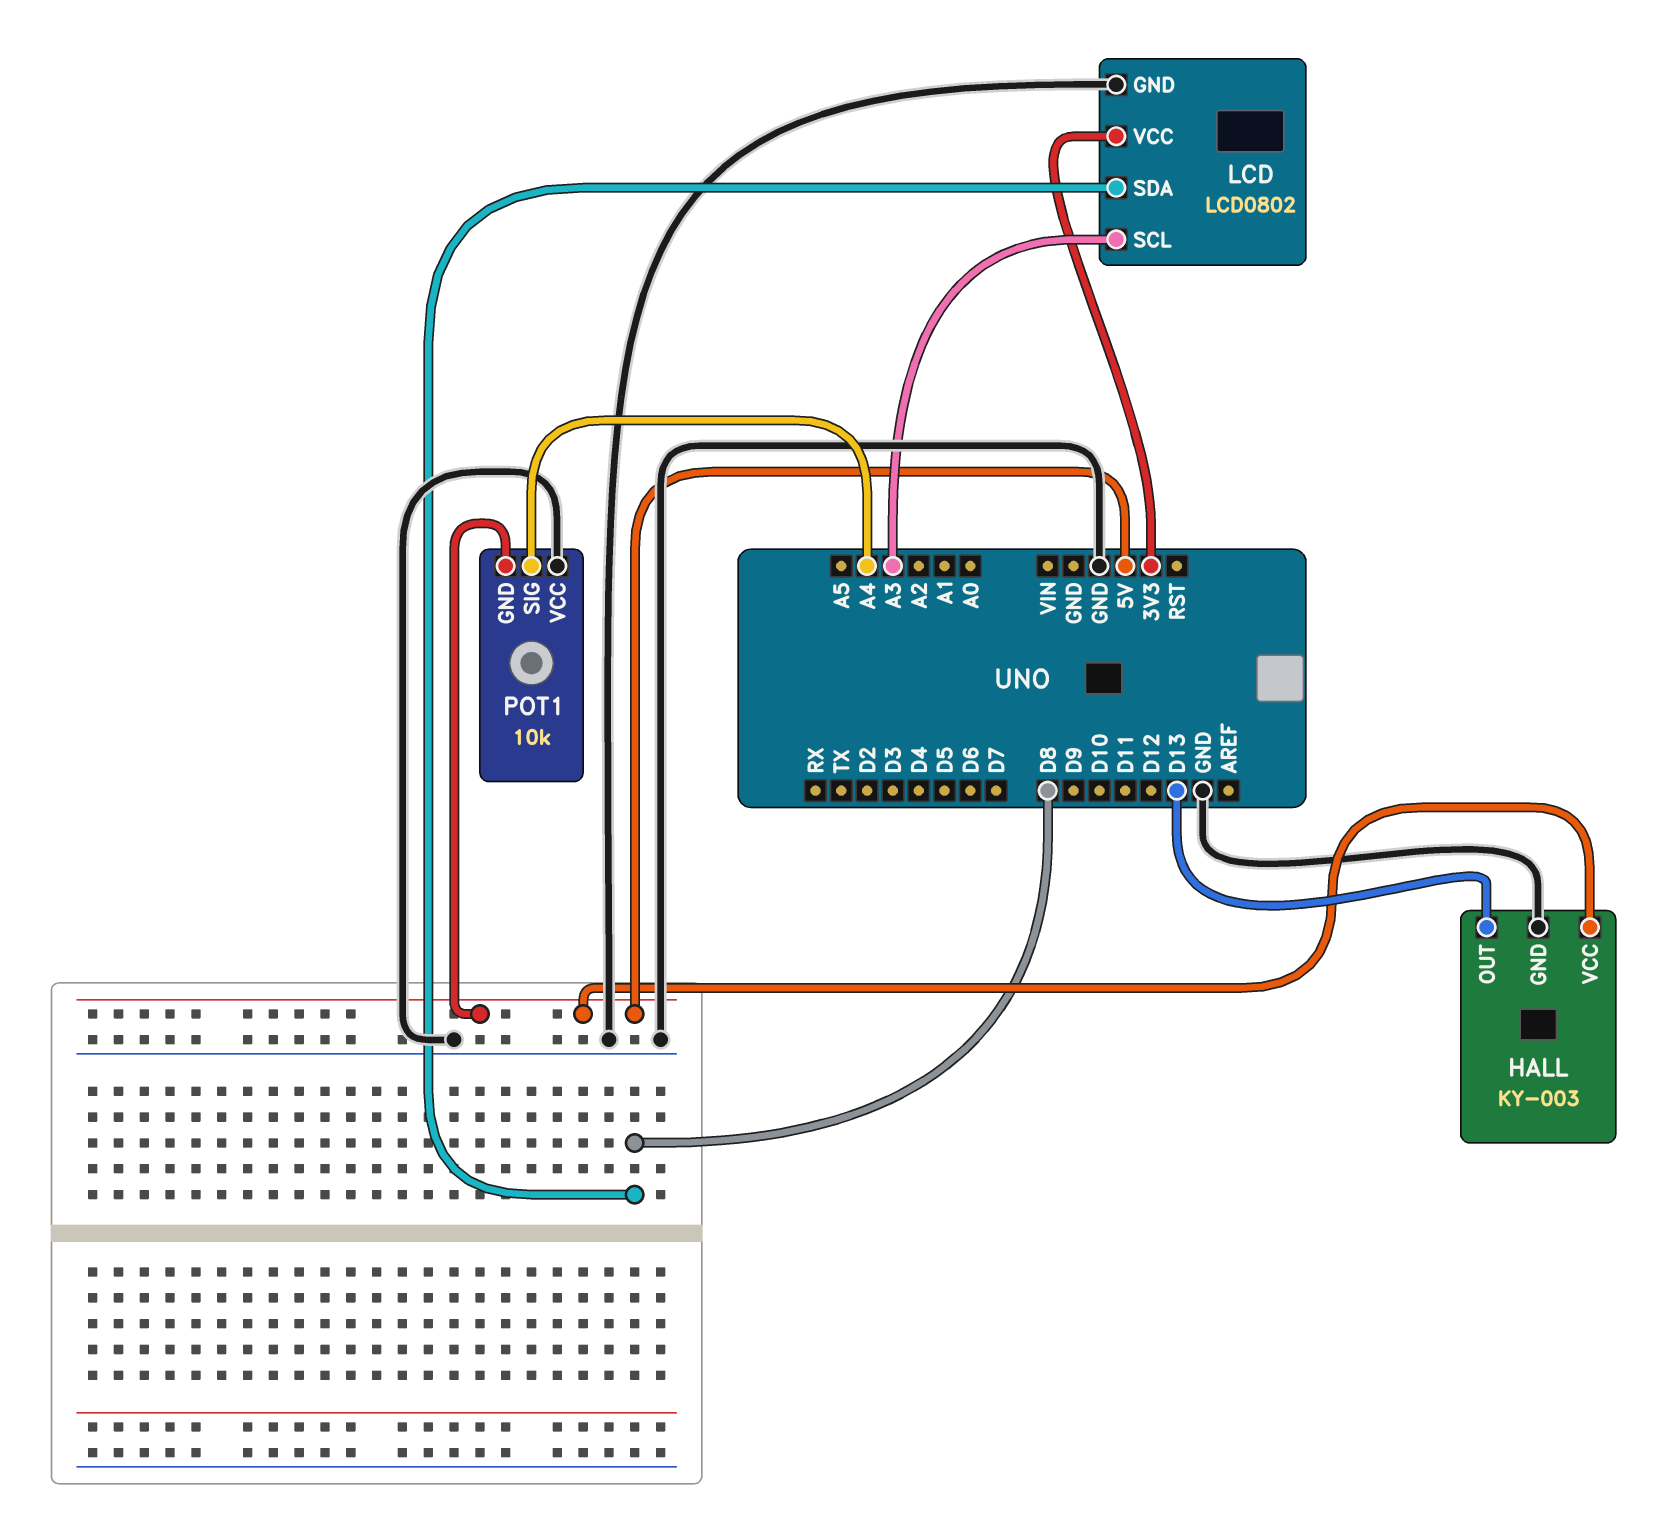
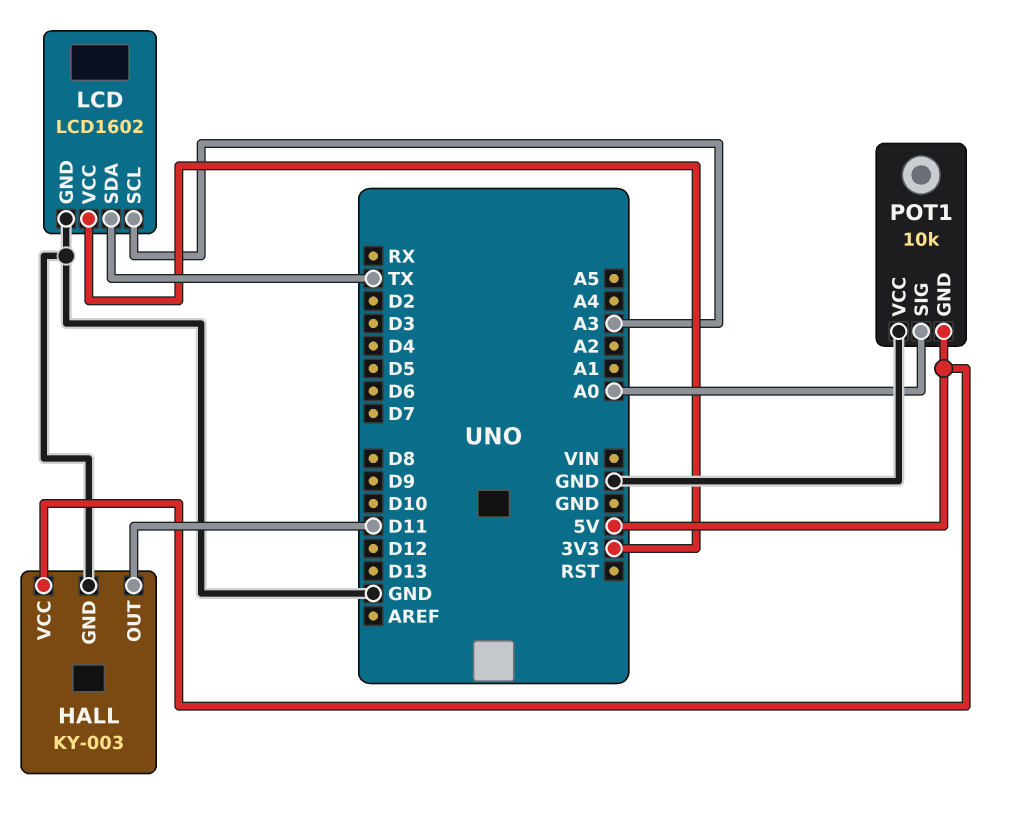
HALL pin OUT: D13 -> D11
LCD: LCD0802 -> LCD1602
LCD pin SDA: D8 -> TX
POT1 pin SIG: A4 -> A0

